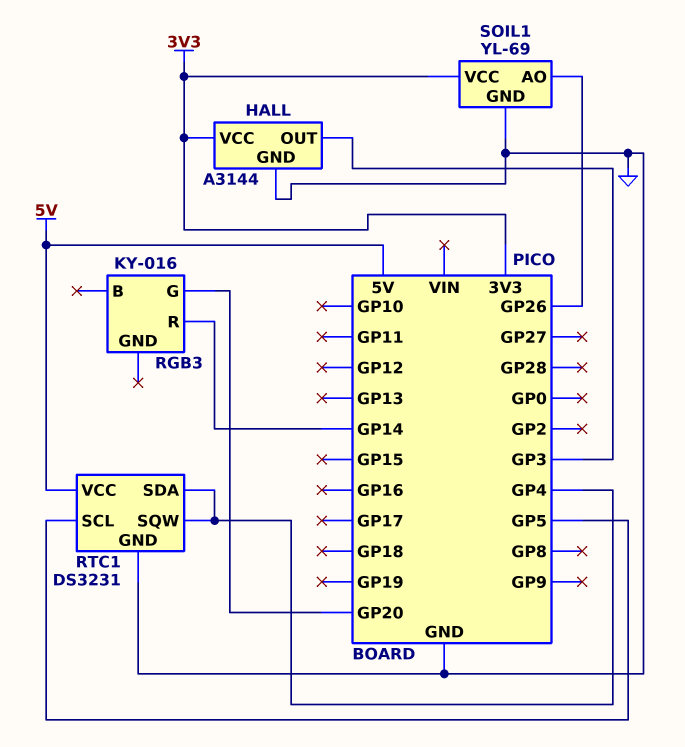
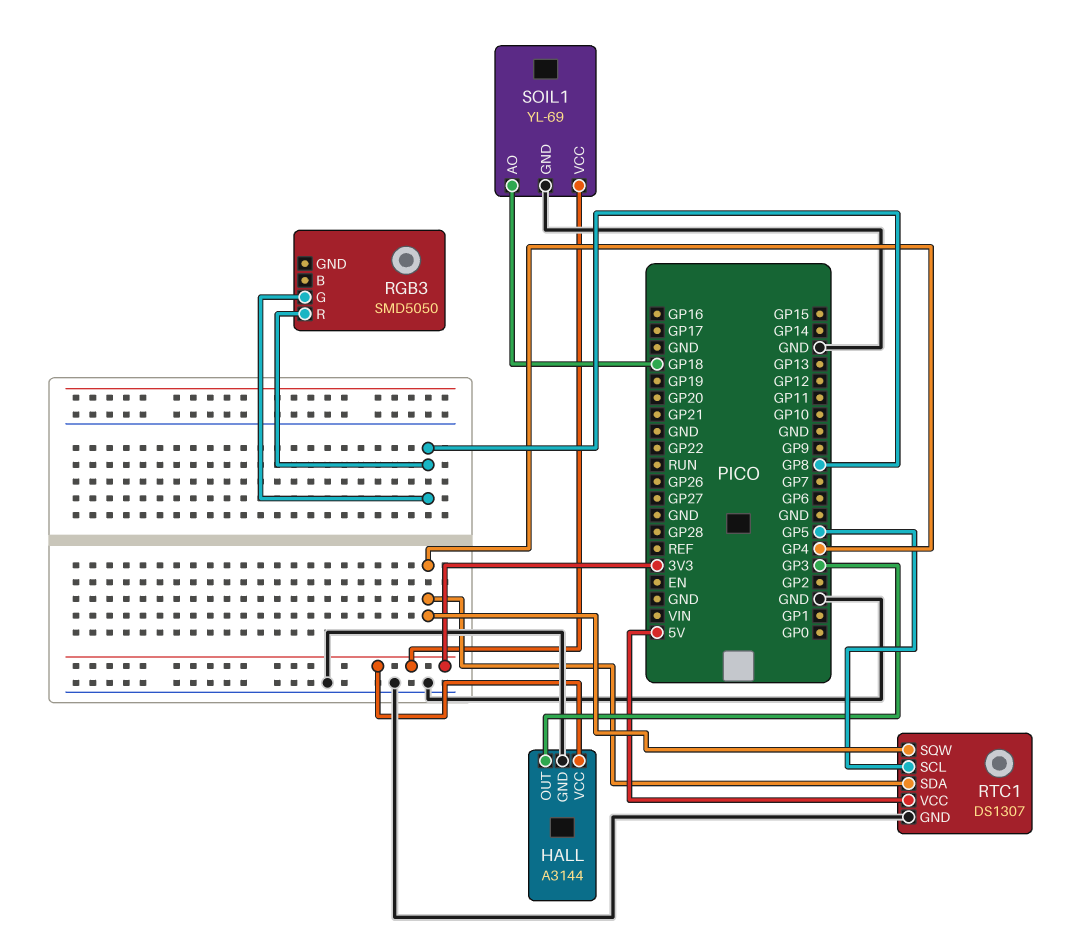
RGB3: KY-016 -> SMD5050
RGB3 pin G: GP20 -> GP8
RGB3 pin R: GP14 -> GP8
RTC1: DS3231 -> DS1307
SOIL1 pin AO: GP26 -> GP18

